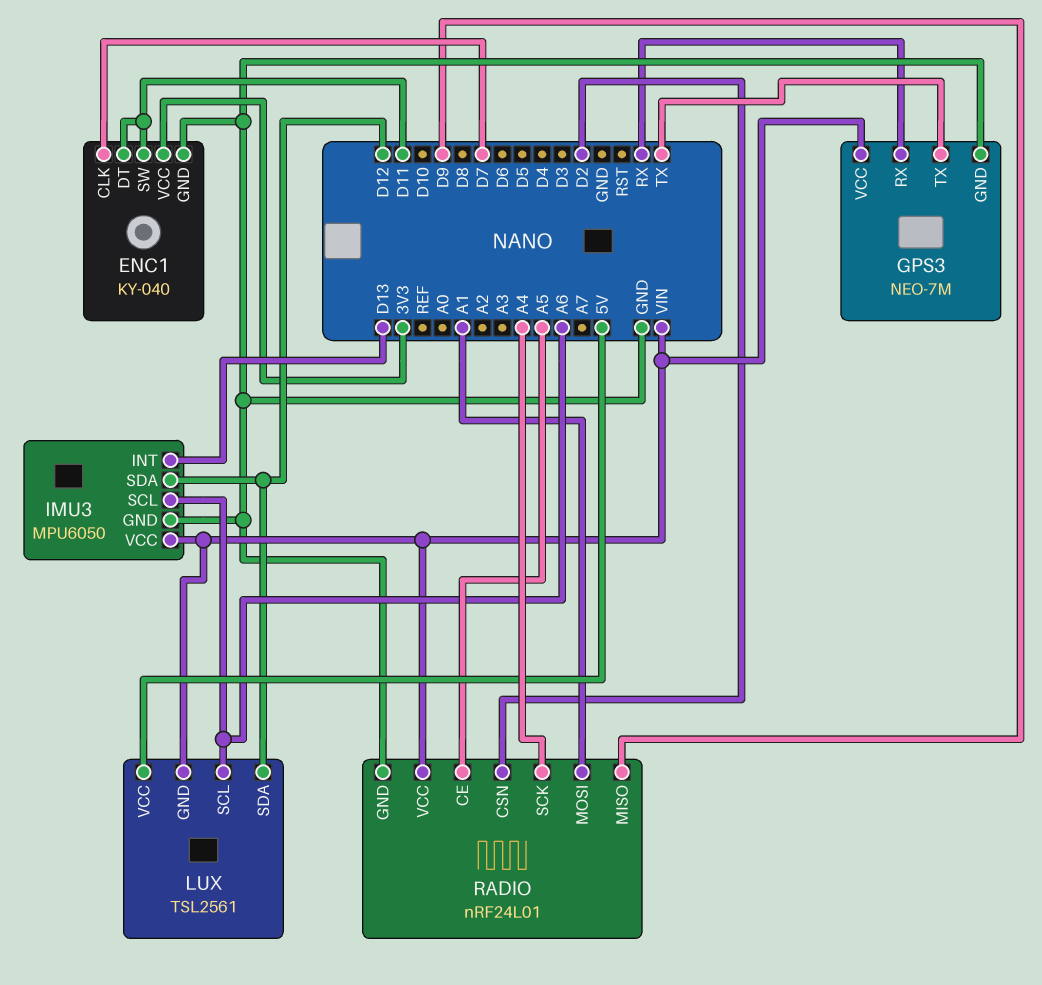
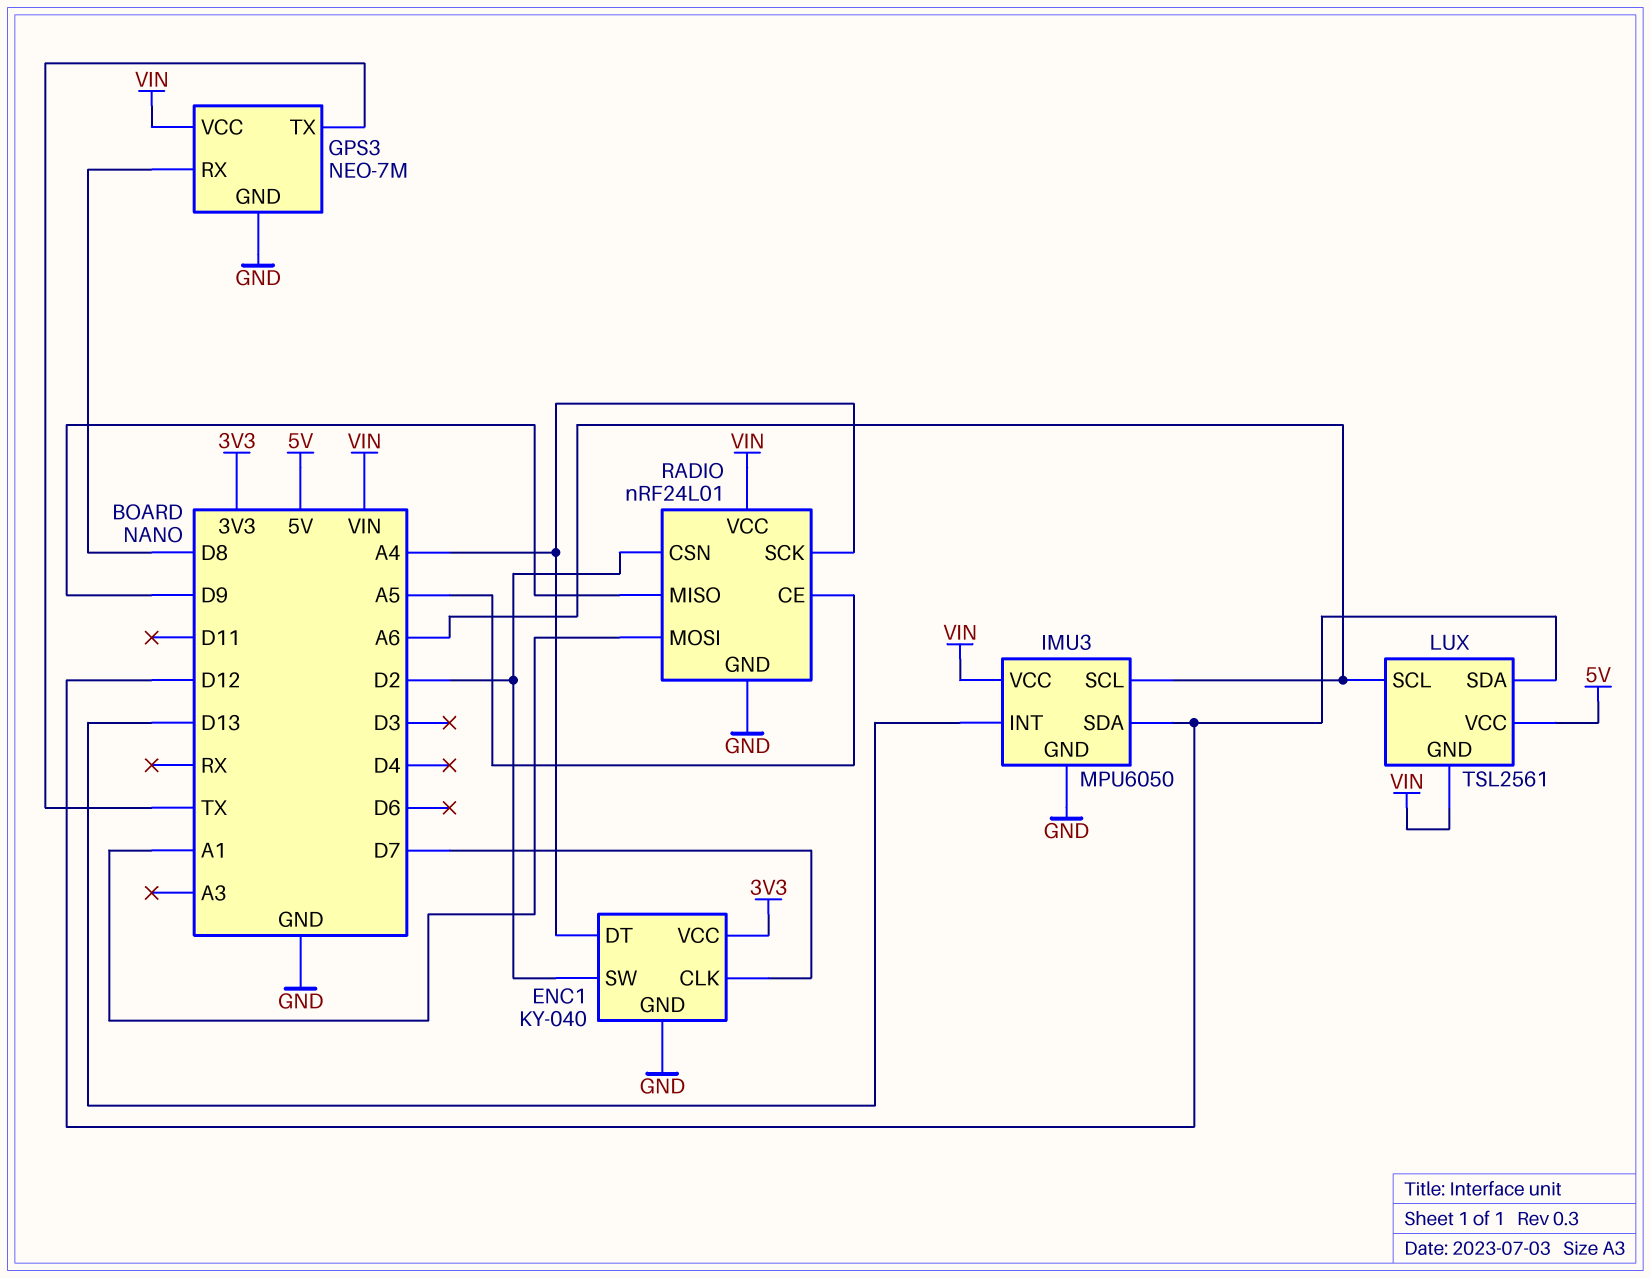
ENC1 pin DT: D11 -> A4
ENC1 pin SW: D11 -> D2
GPS3 pin RX: RX -> D8

